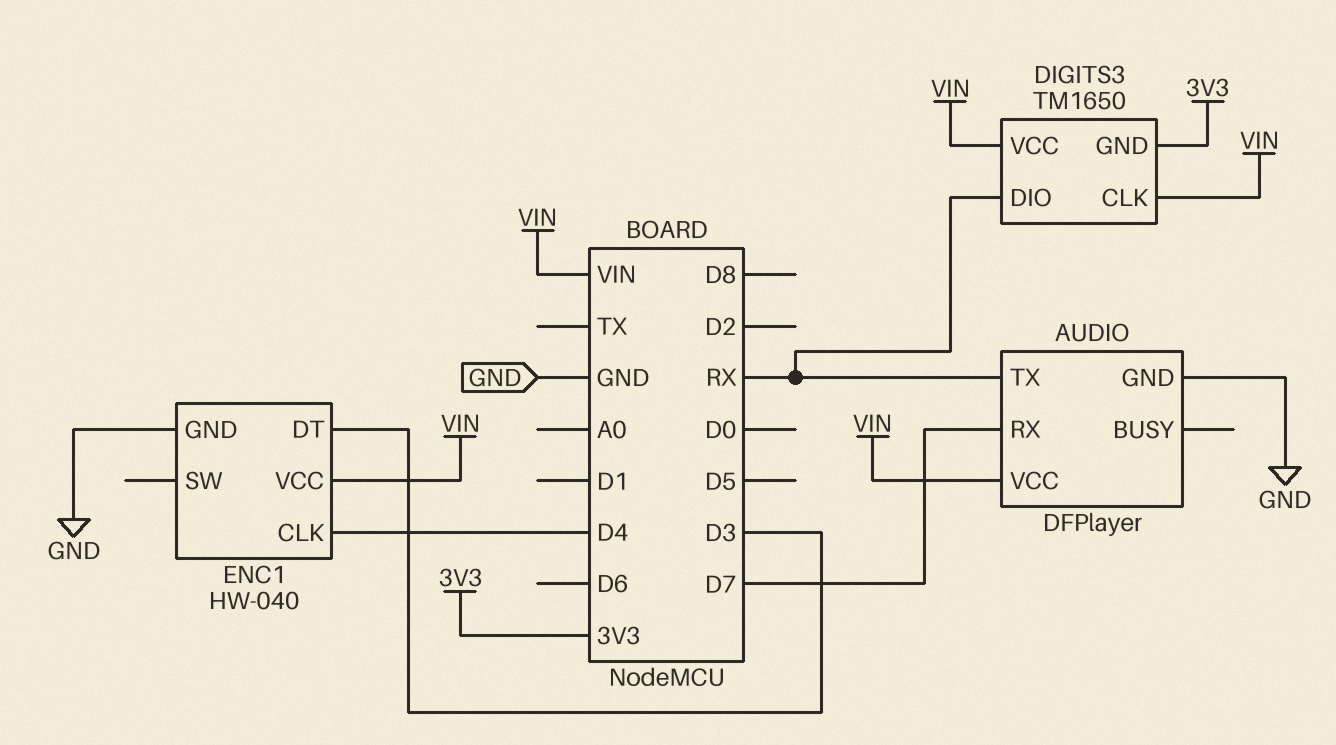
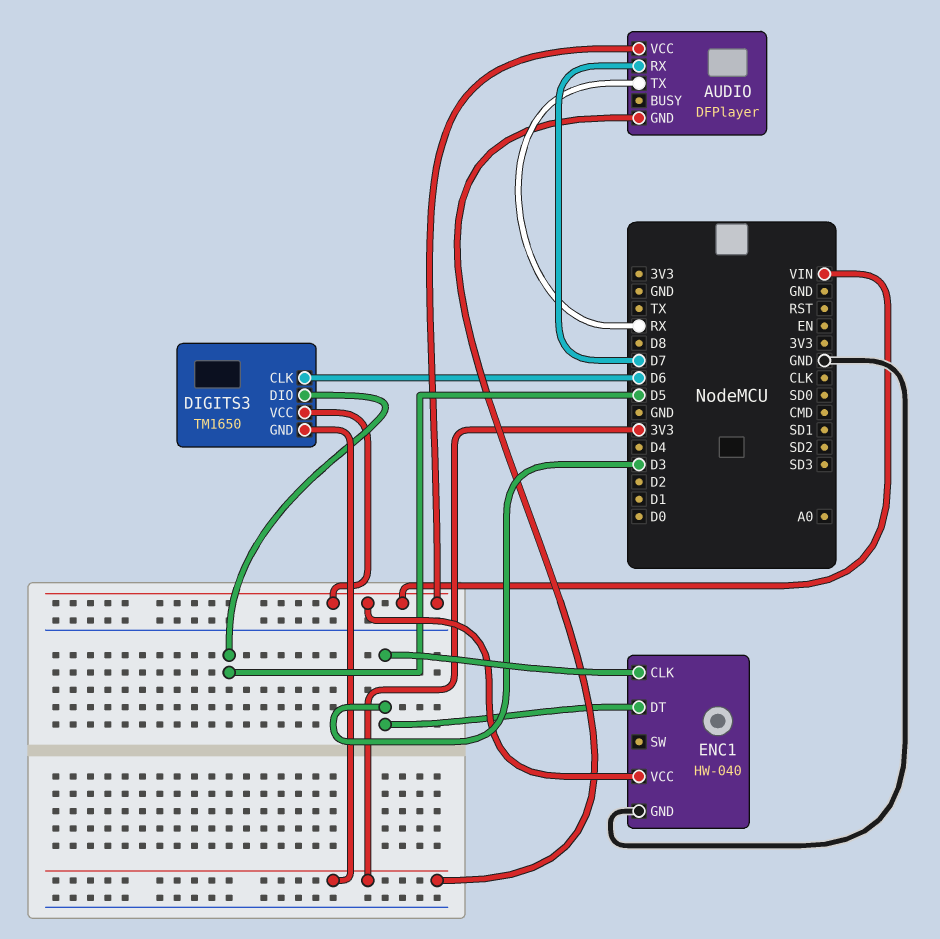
AUDIO pin GND: GND -> 3V3
DIGITS3 pin CLK: VIN -> D6
DIGITS3 pin DIO: RX -> D5
ENC1 pin CLK: D4 -> D3

